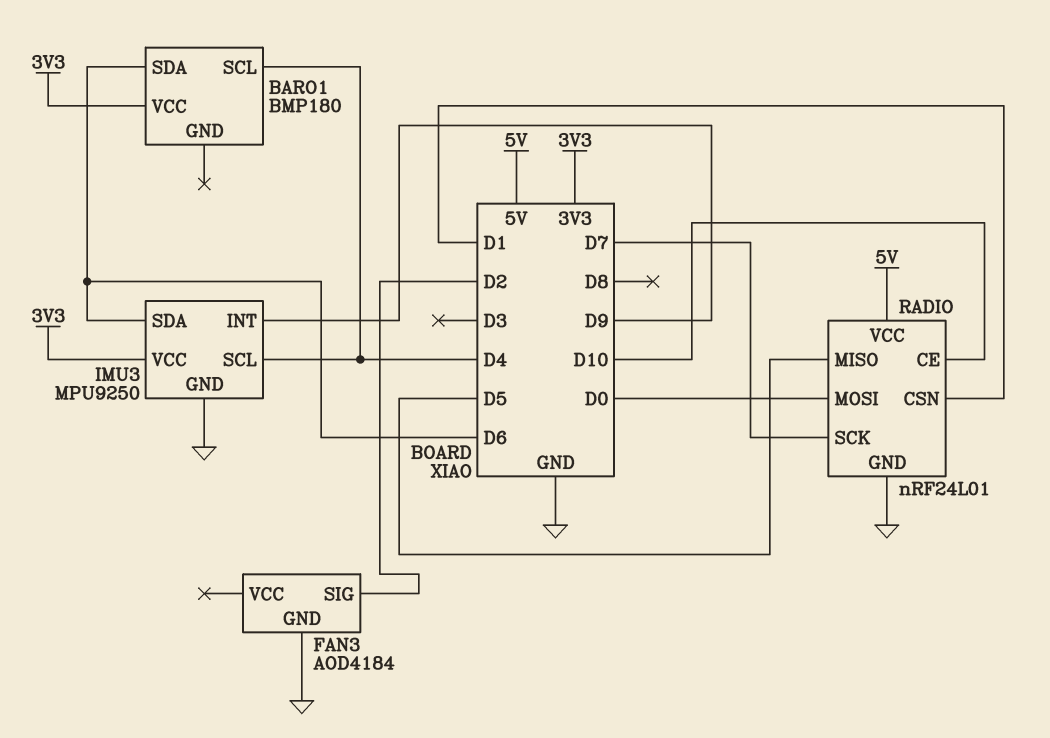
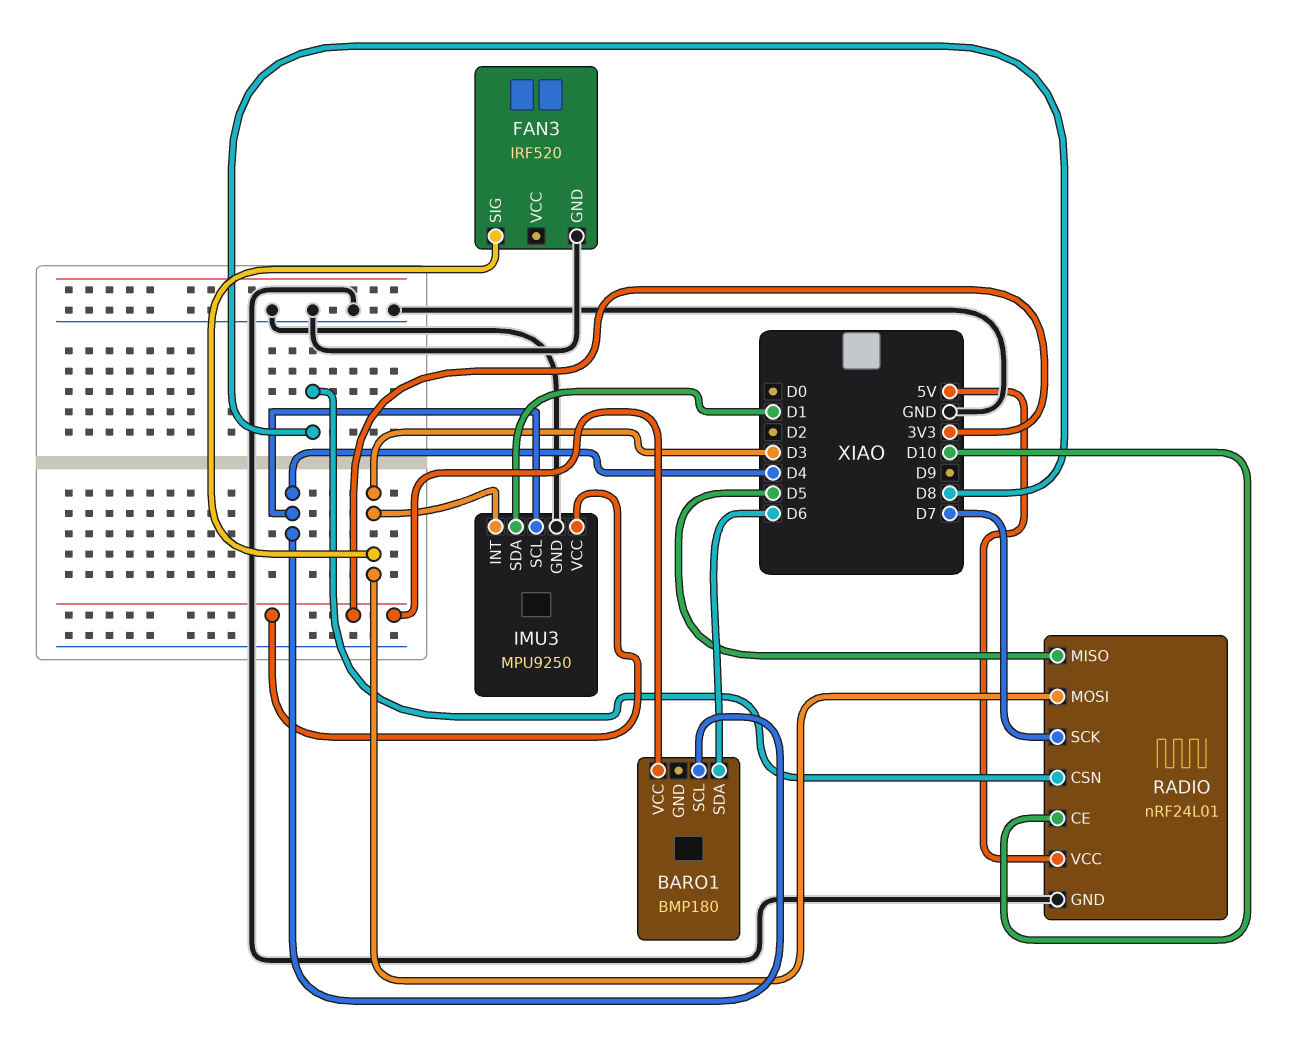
FAN3: AOD4184 -> IRF520
FAN3 pin SIG: D2 -> D3
IMU3 pin INT: D9 -> D3
IMU3 pin SDA: D6 -> D1
RADIO pin CSN: D1 -> D8
RADIO pin MOSI: D0 -> D3

